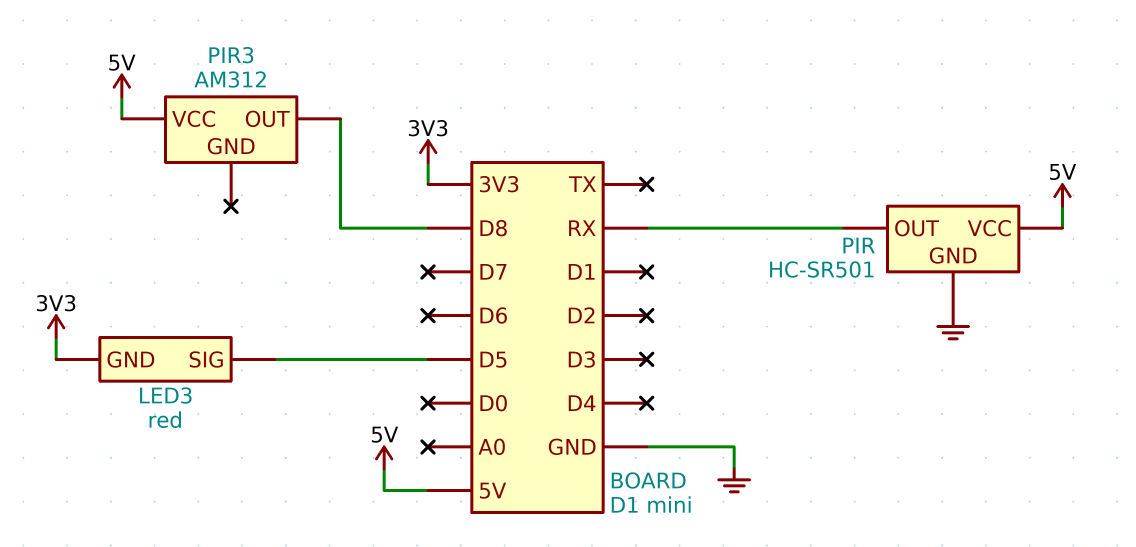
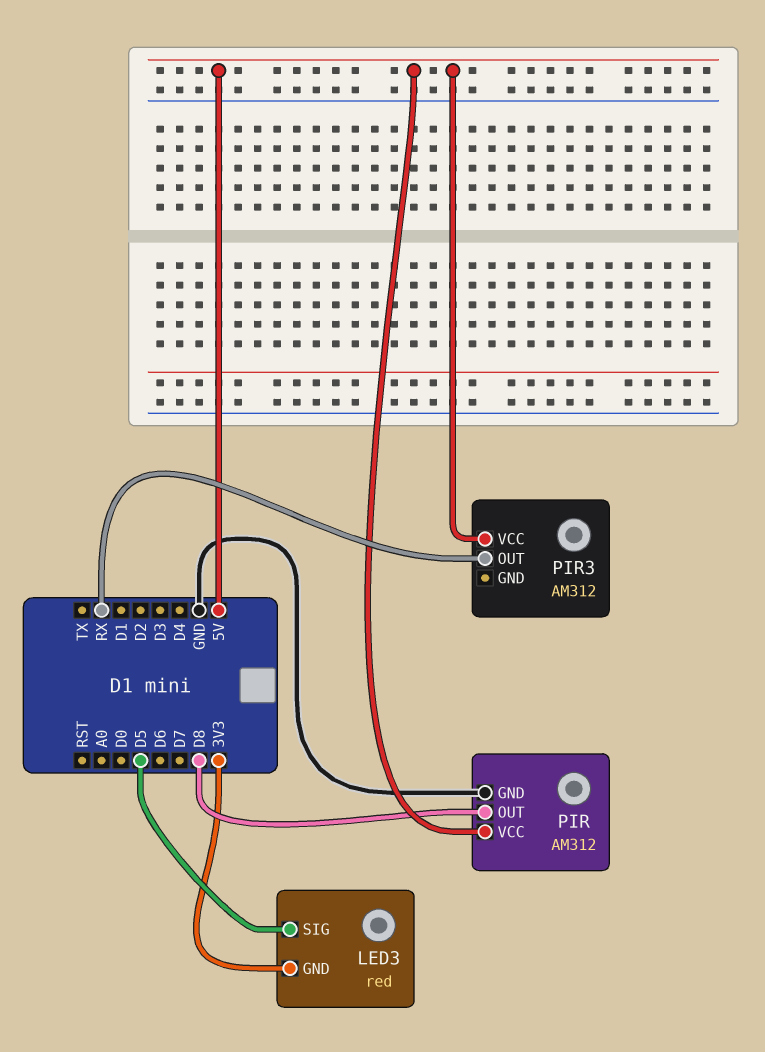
PIR: HC-SR501 -> AM312
PIR pin OUT: RX -> D8
PIR3 pin OUT: D8 -> RX

